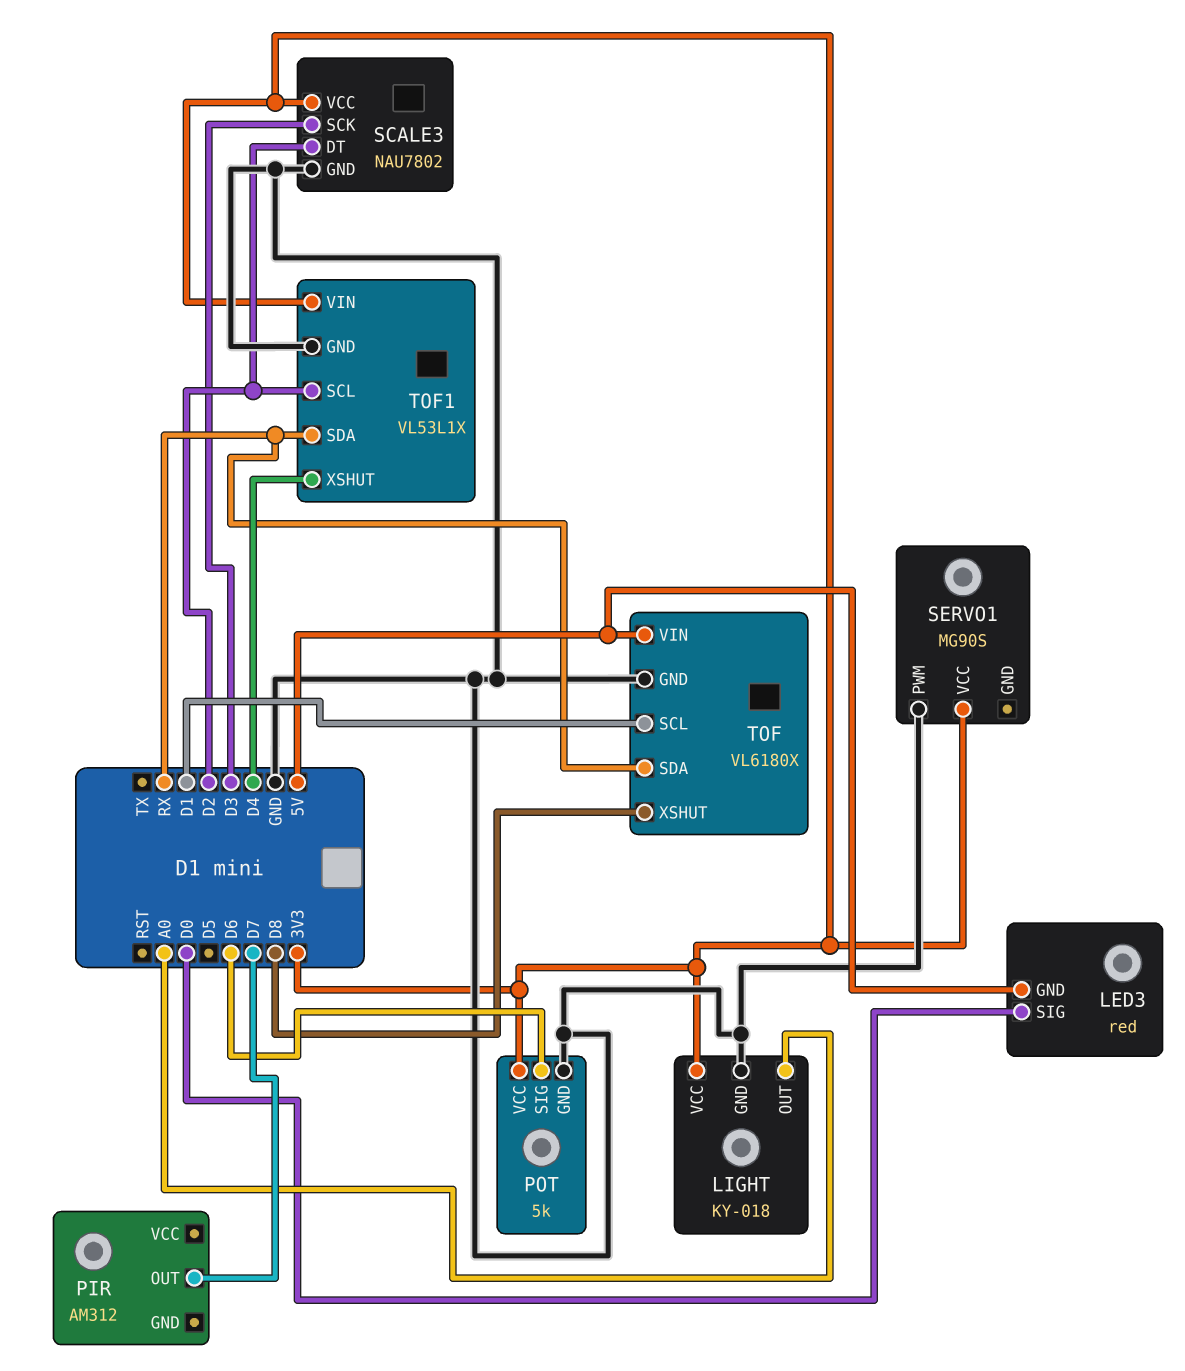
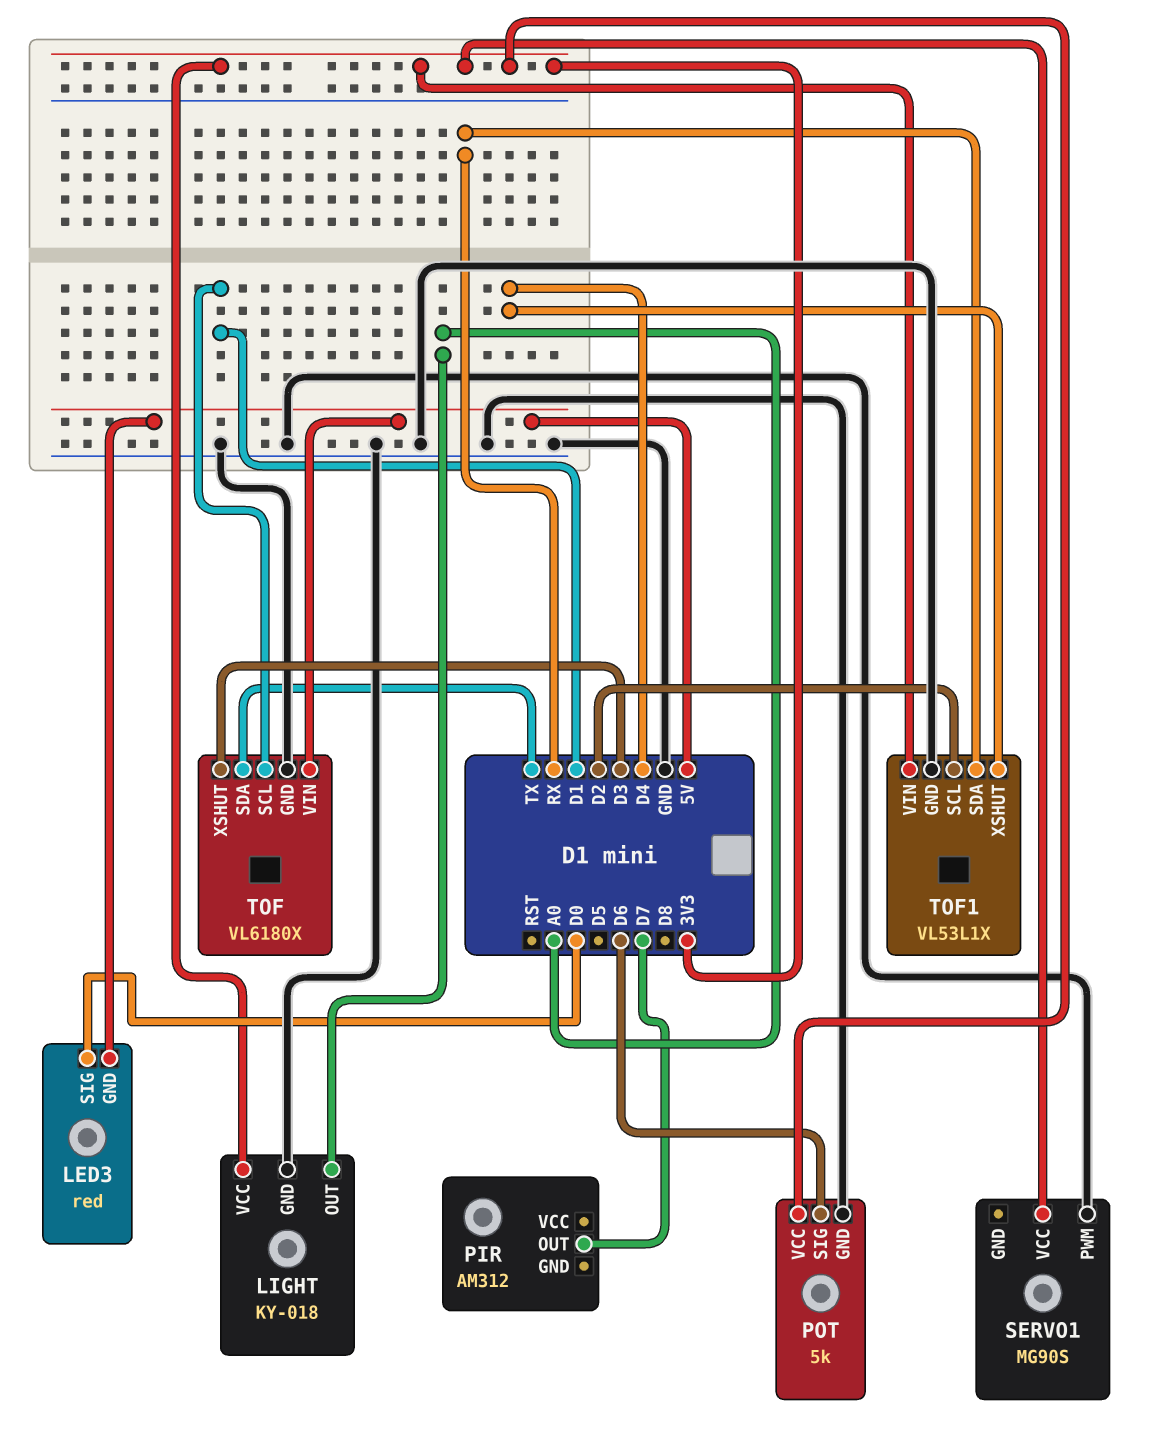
SCALE3: NAU7802 -> none
SCALE3 pin DT: D2 -> none
SCALE3 pin GND: GND -> none
SCALE3 pin SCK: D3 -> none
SCALE3 pin VCC: 3V3 -> none
TOF pin SDA: RX -> TX
TOF pin XSHUT: D8 -> D3

